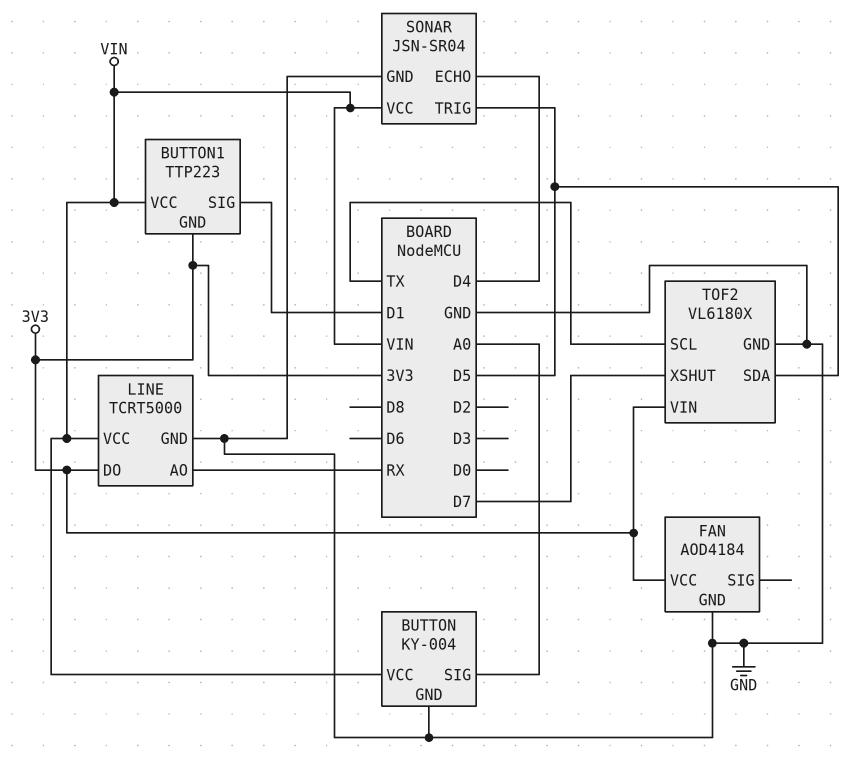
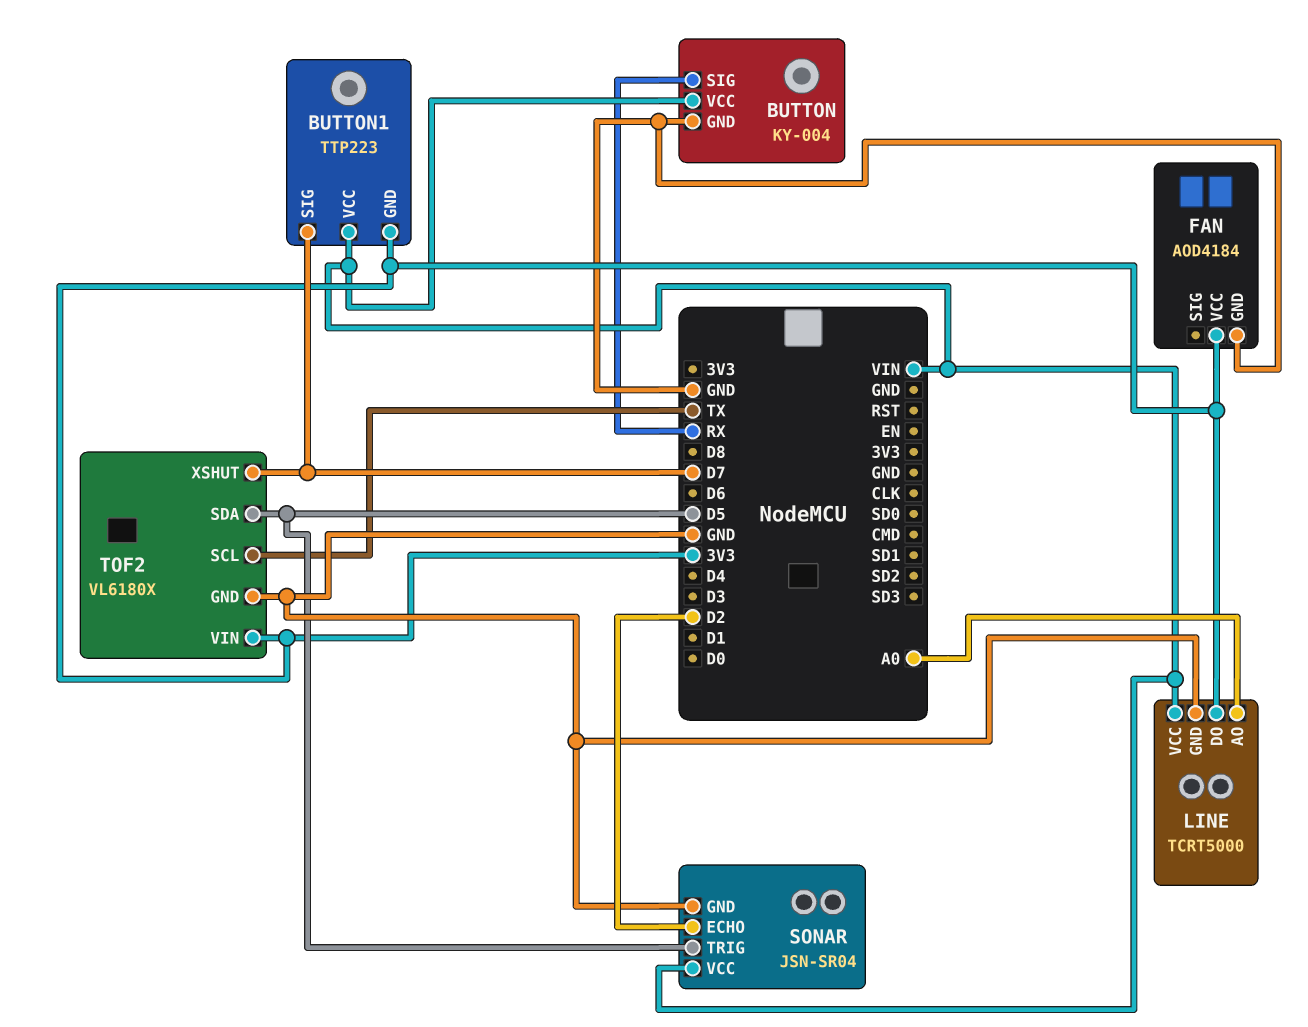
BUTTON pin SIG: A0 -> RX
BUTTON1 pin SIG: D1 -> D7
LINE pin AO: RX -> A0
SONAR pin ECHO: D4 -> D2

